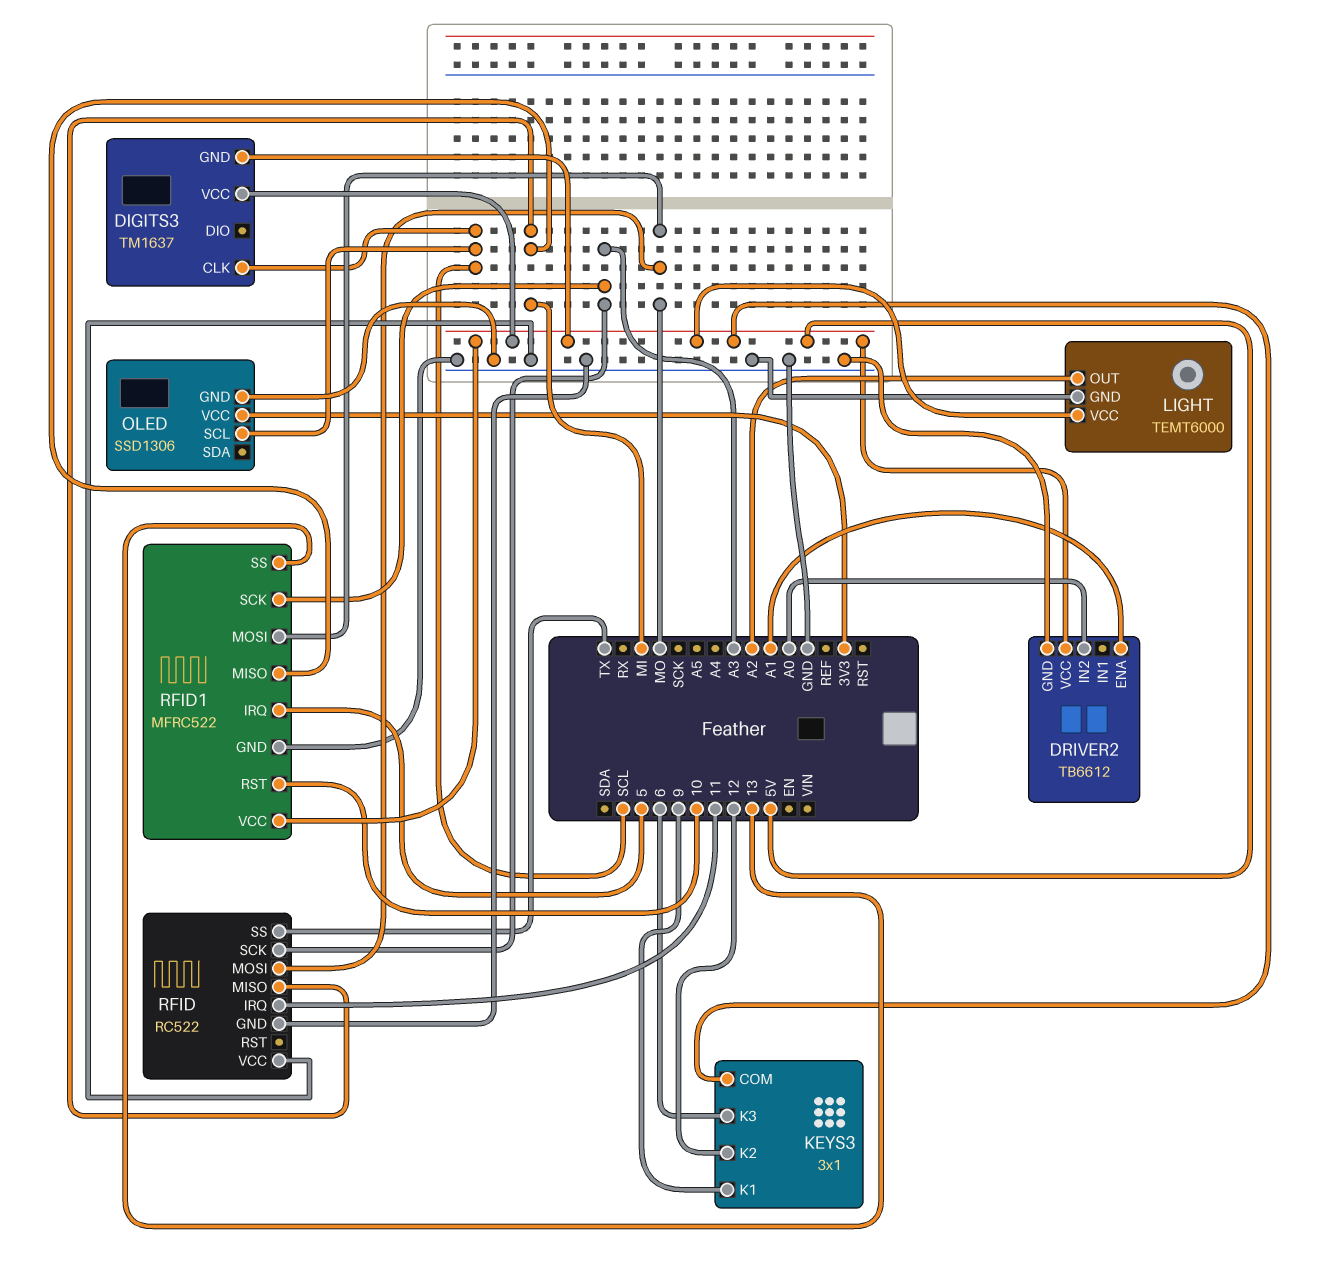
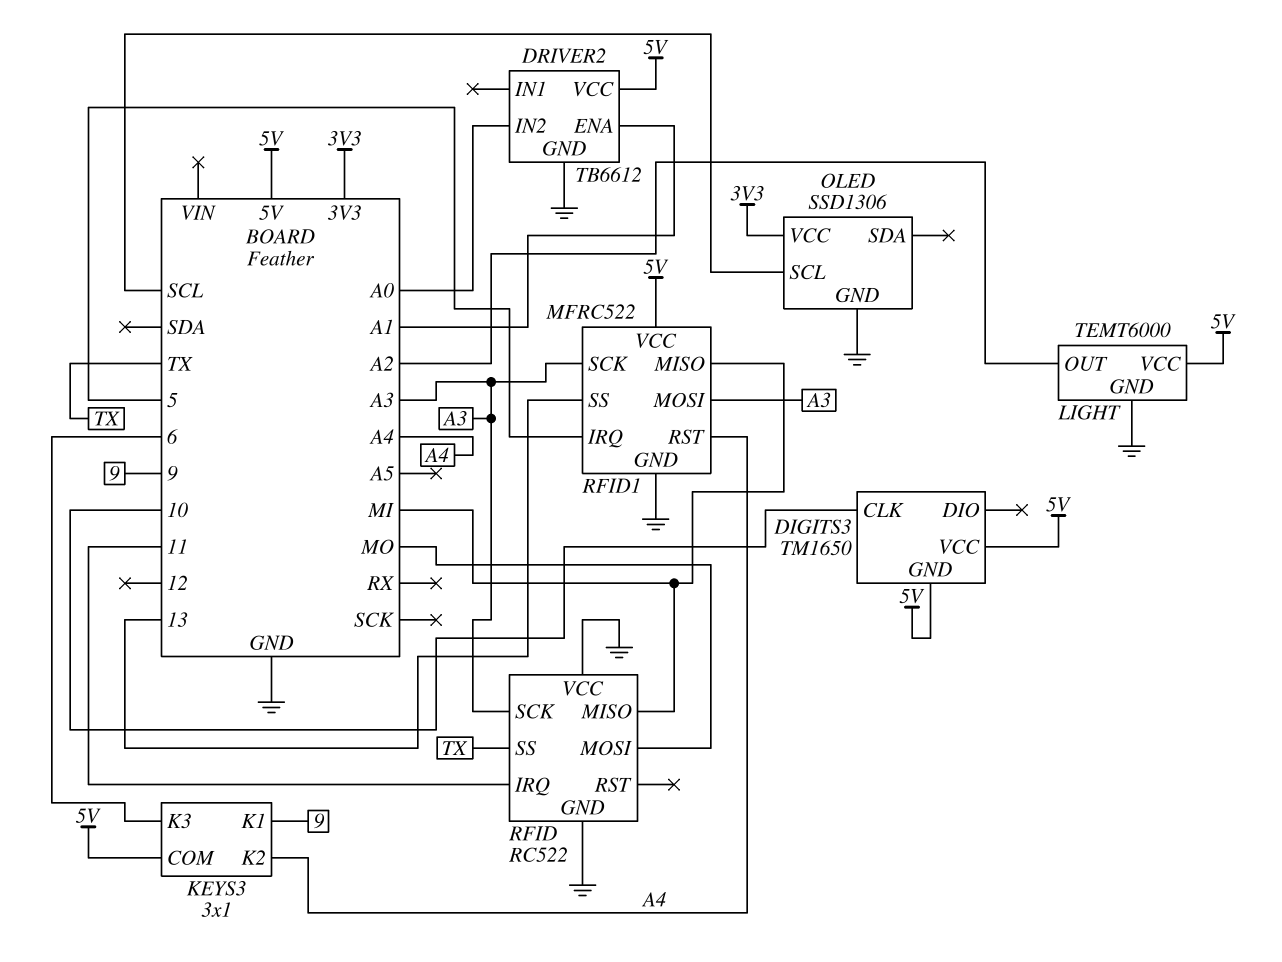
DIGITS3: TM1637 -> TM1650
DIGITS3 pin CLK: SCL -> 10
KEYS3 pin K2: 12 -> A4
RFID1 pin MOSI: MO -> A3
RFID1 pin RST: 10 -> A4

